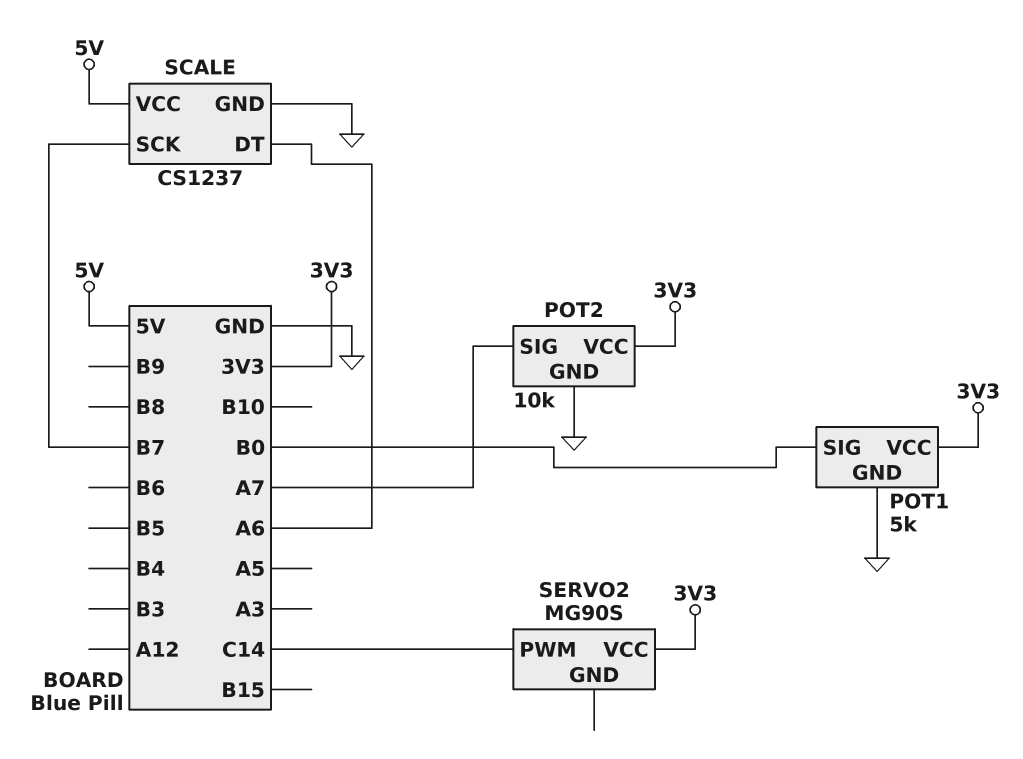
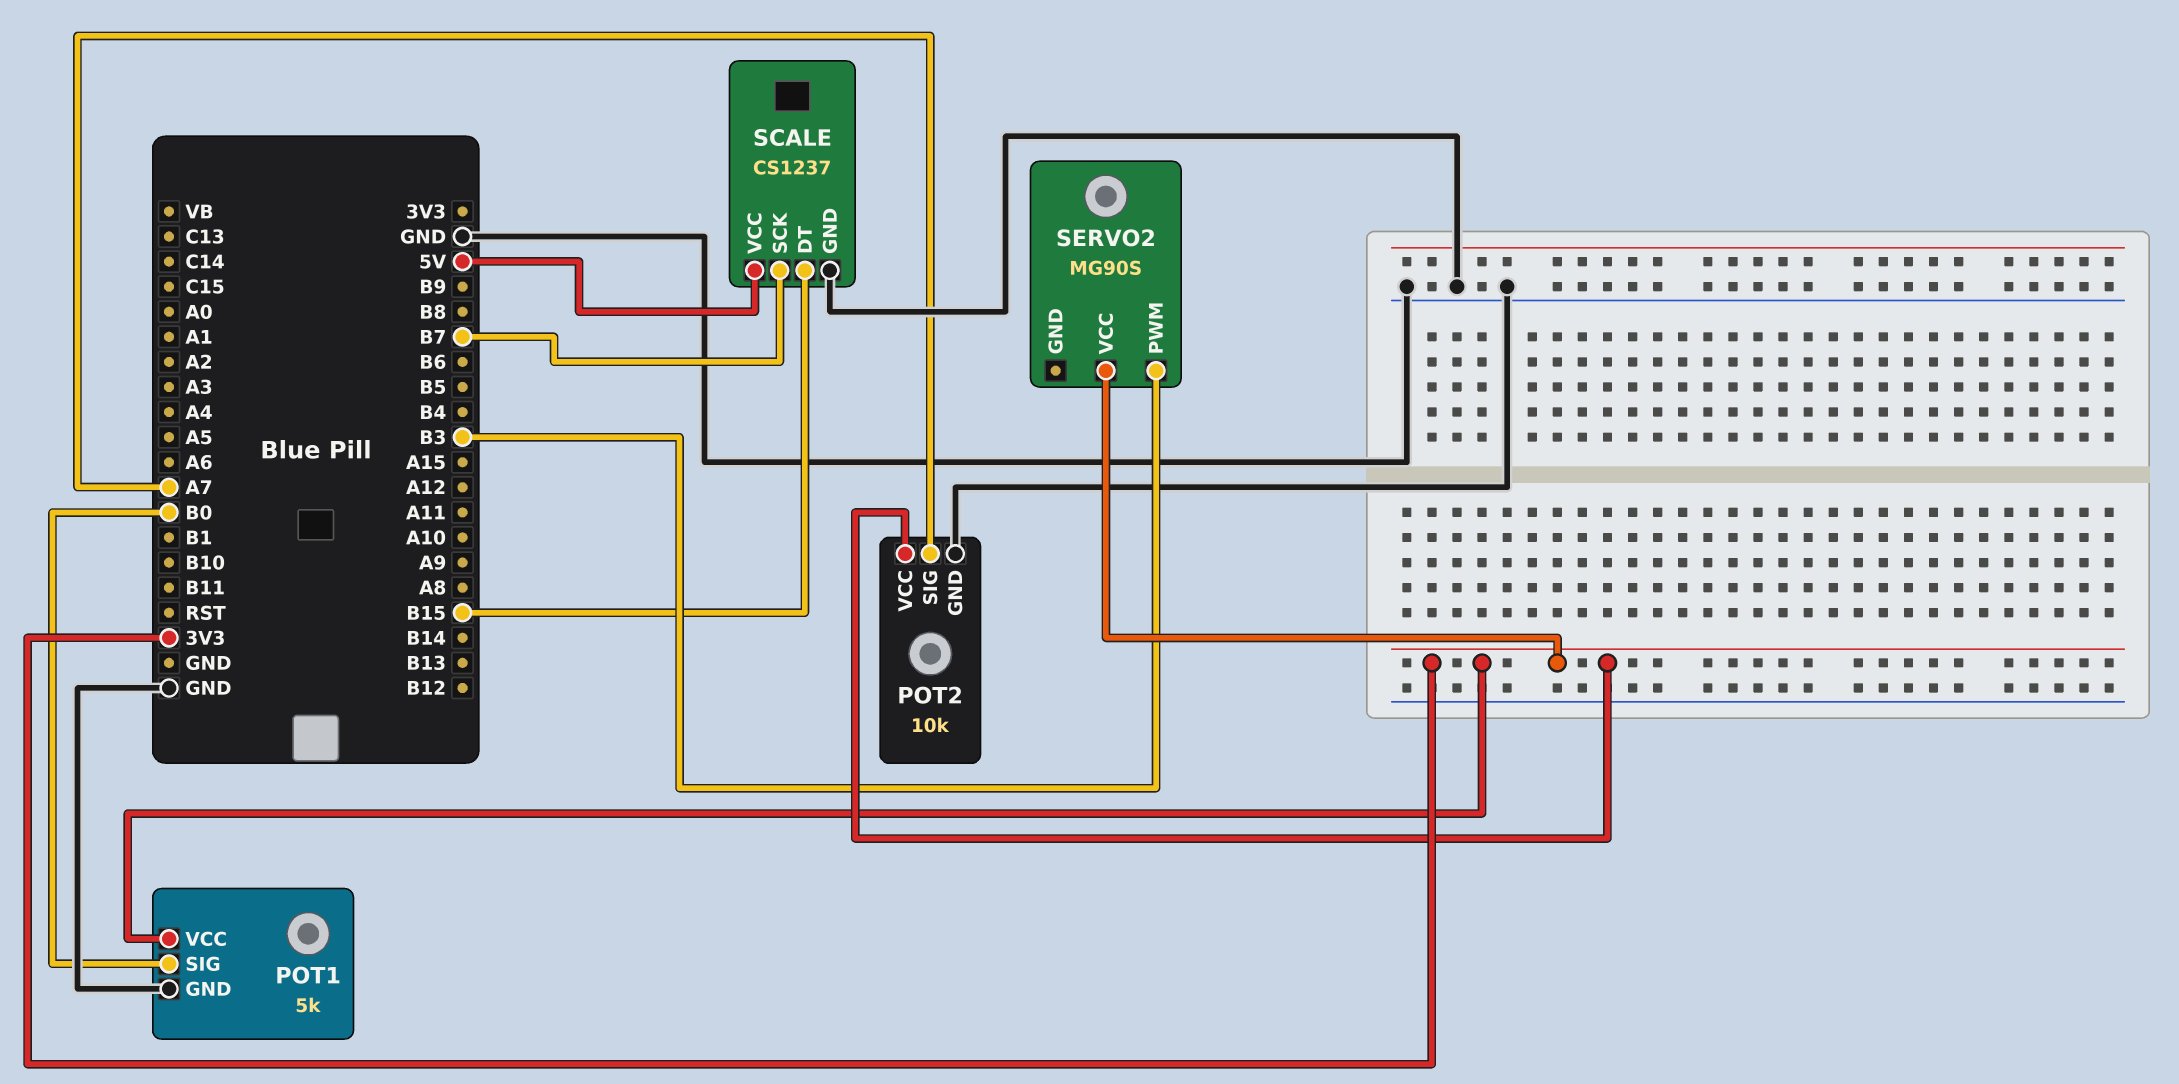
SCALE pin DT: A6 -> B15
SERVO2 pin PWM: C14 -> B3

